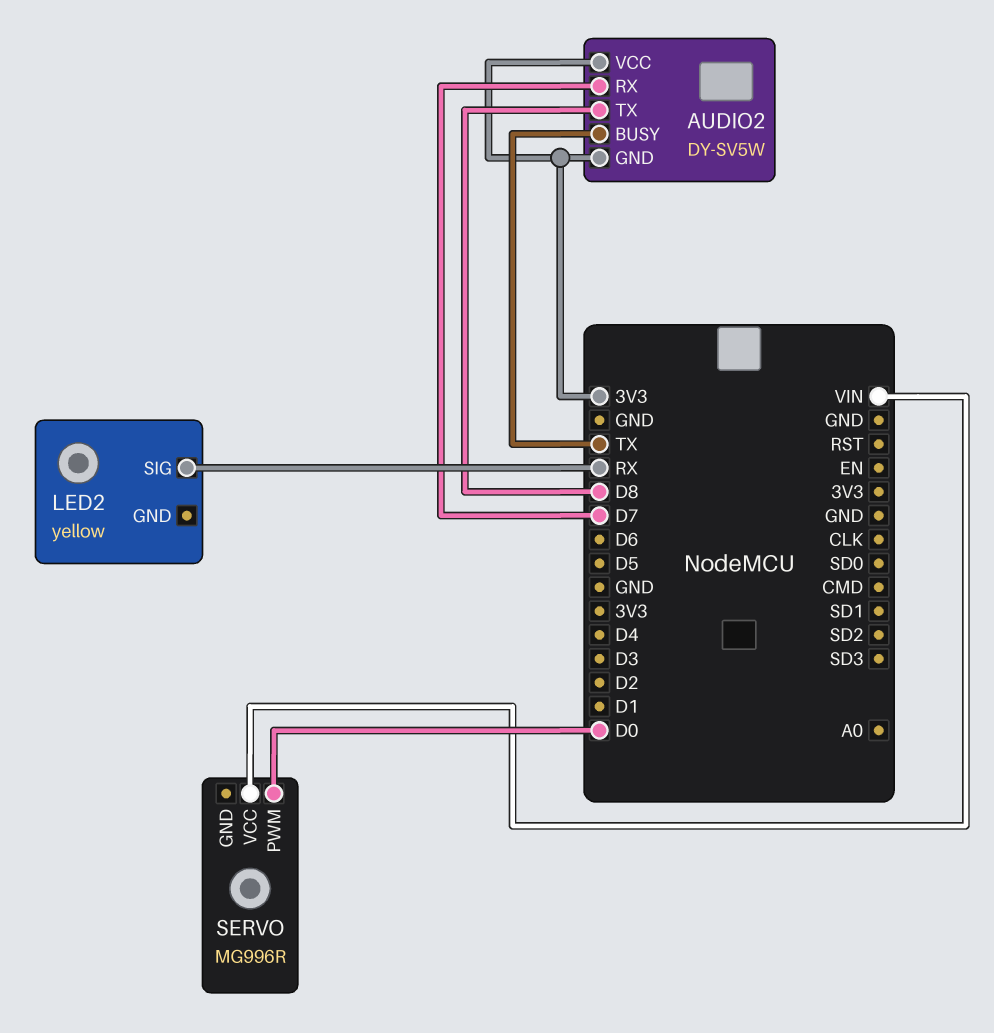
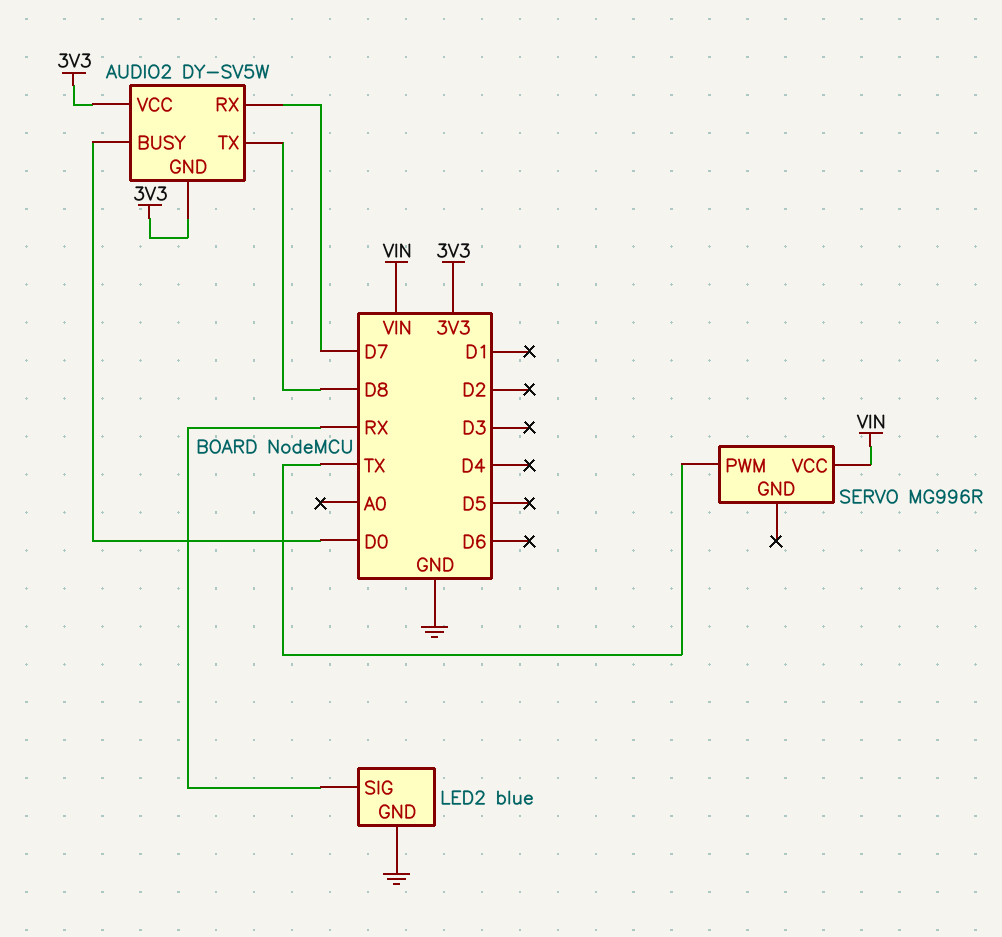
AUDIO2 pin BUSY: TX -> D0
LED2: yellow -> blue
LED2 pin GND: none -> GND
SERVO pin PWM: D0 -> TX

